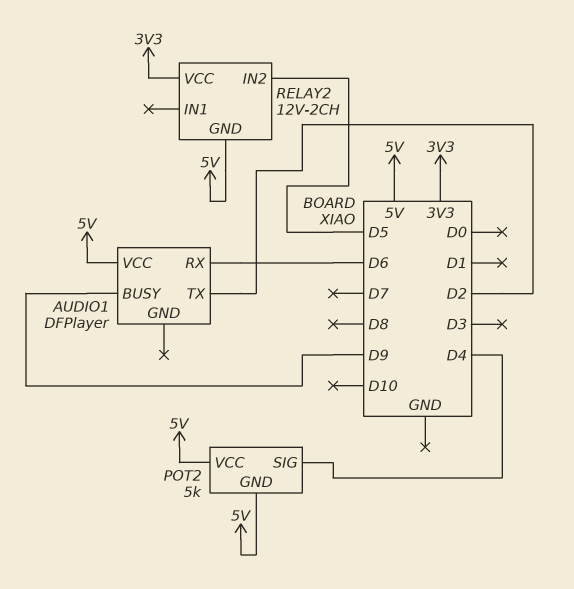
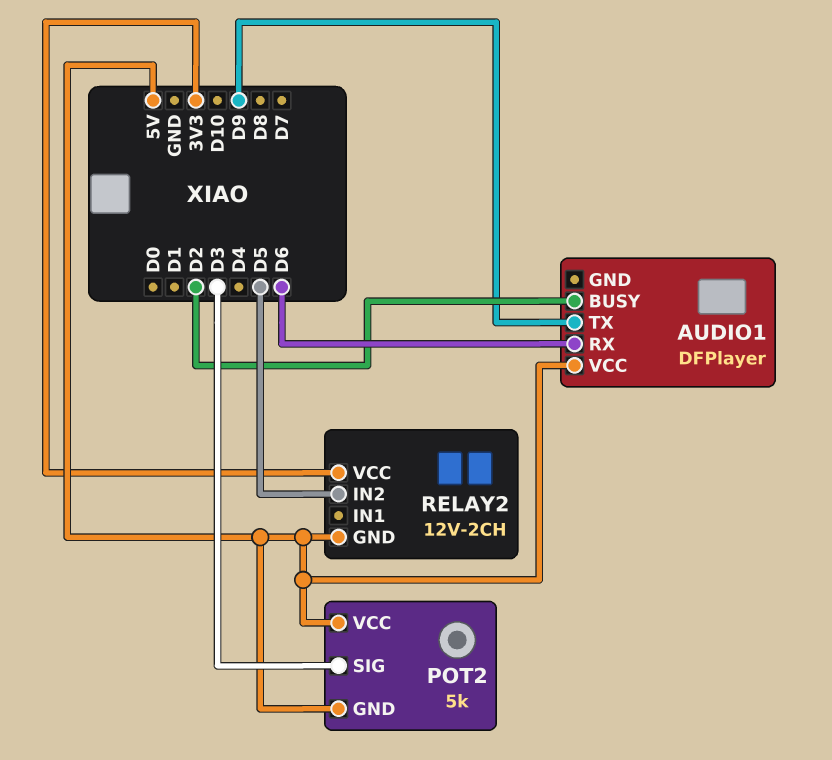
AUDIO1 pin BUSY: D9 -> D2
AUDIO1 pin TX: D2 -> D9
POT2 pin SIG: D4 -> D3

